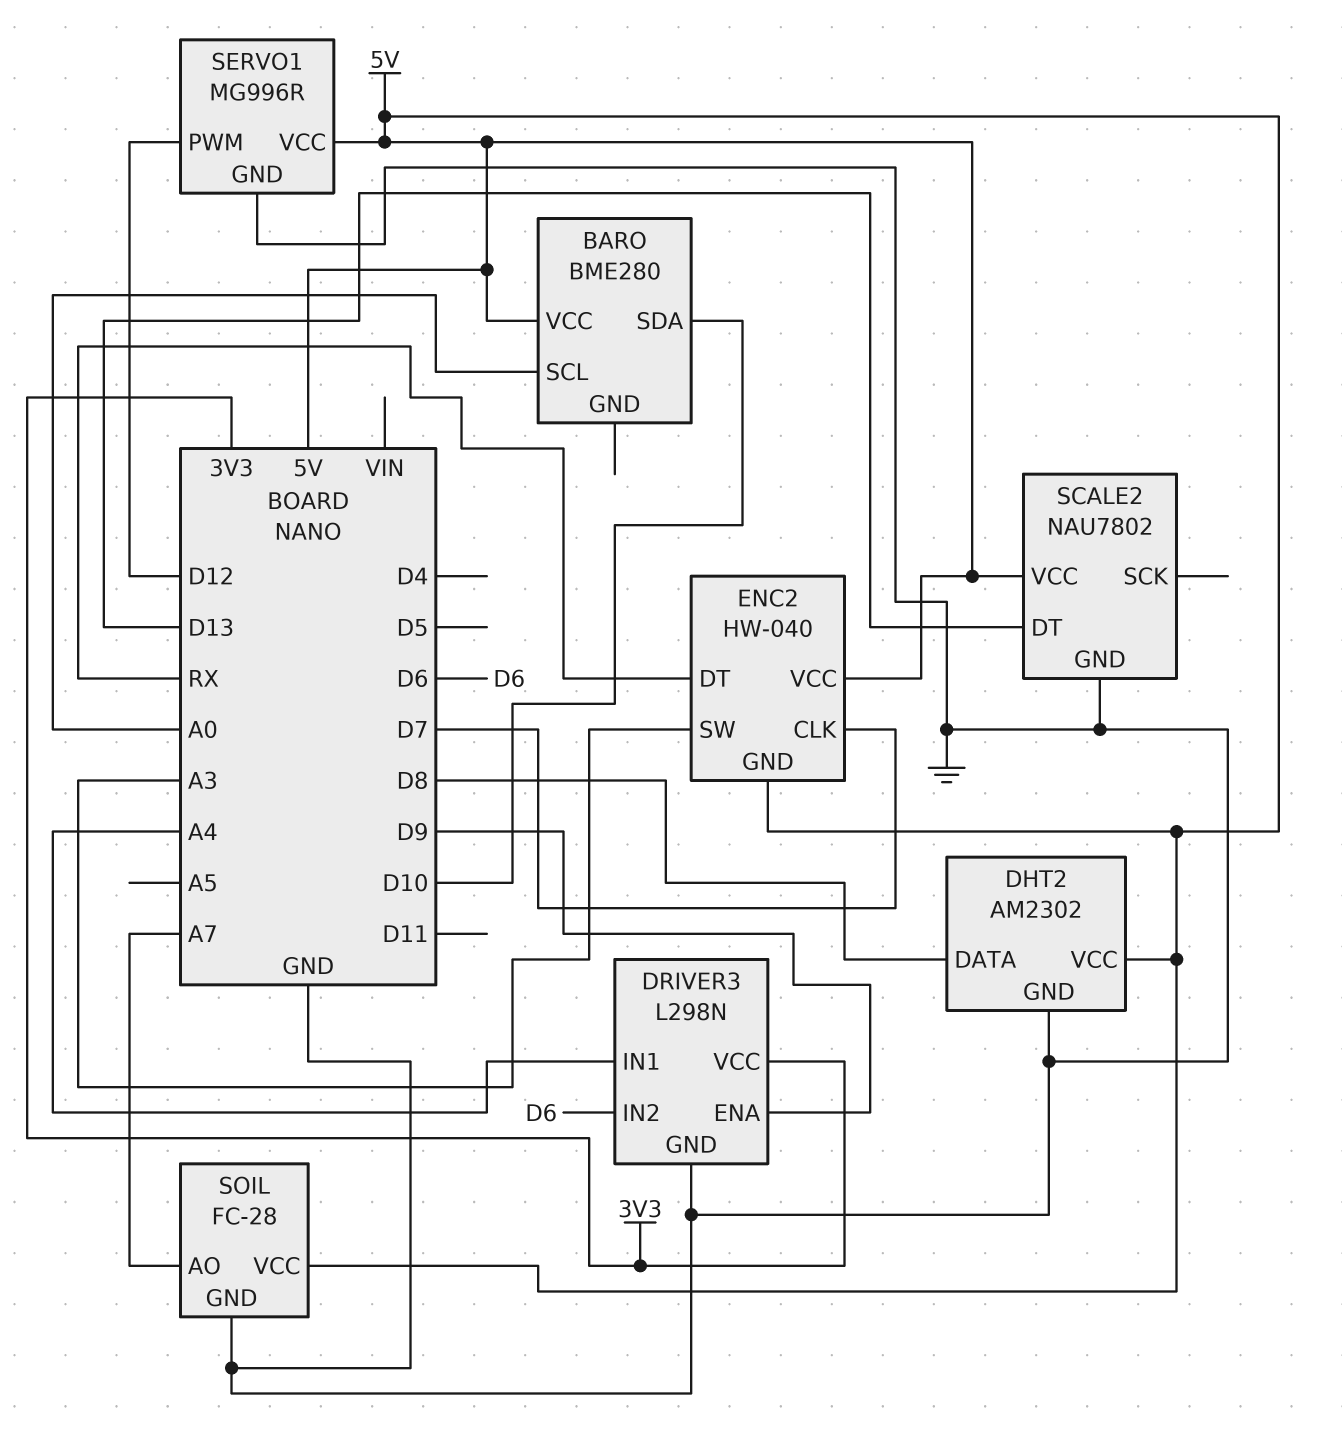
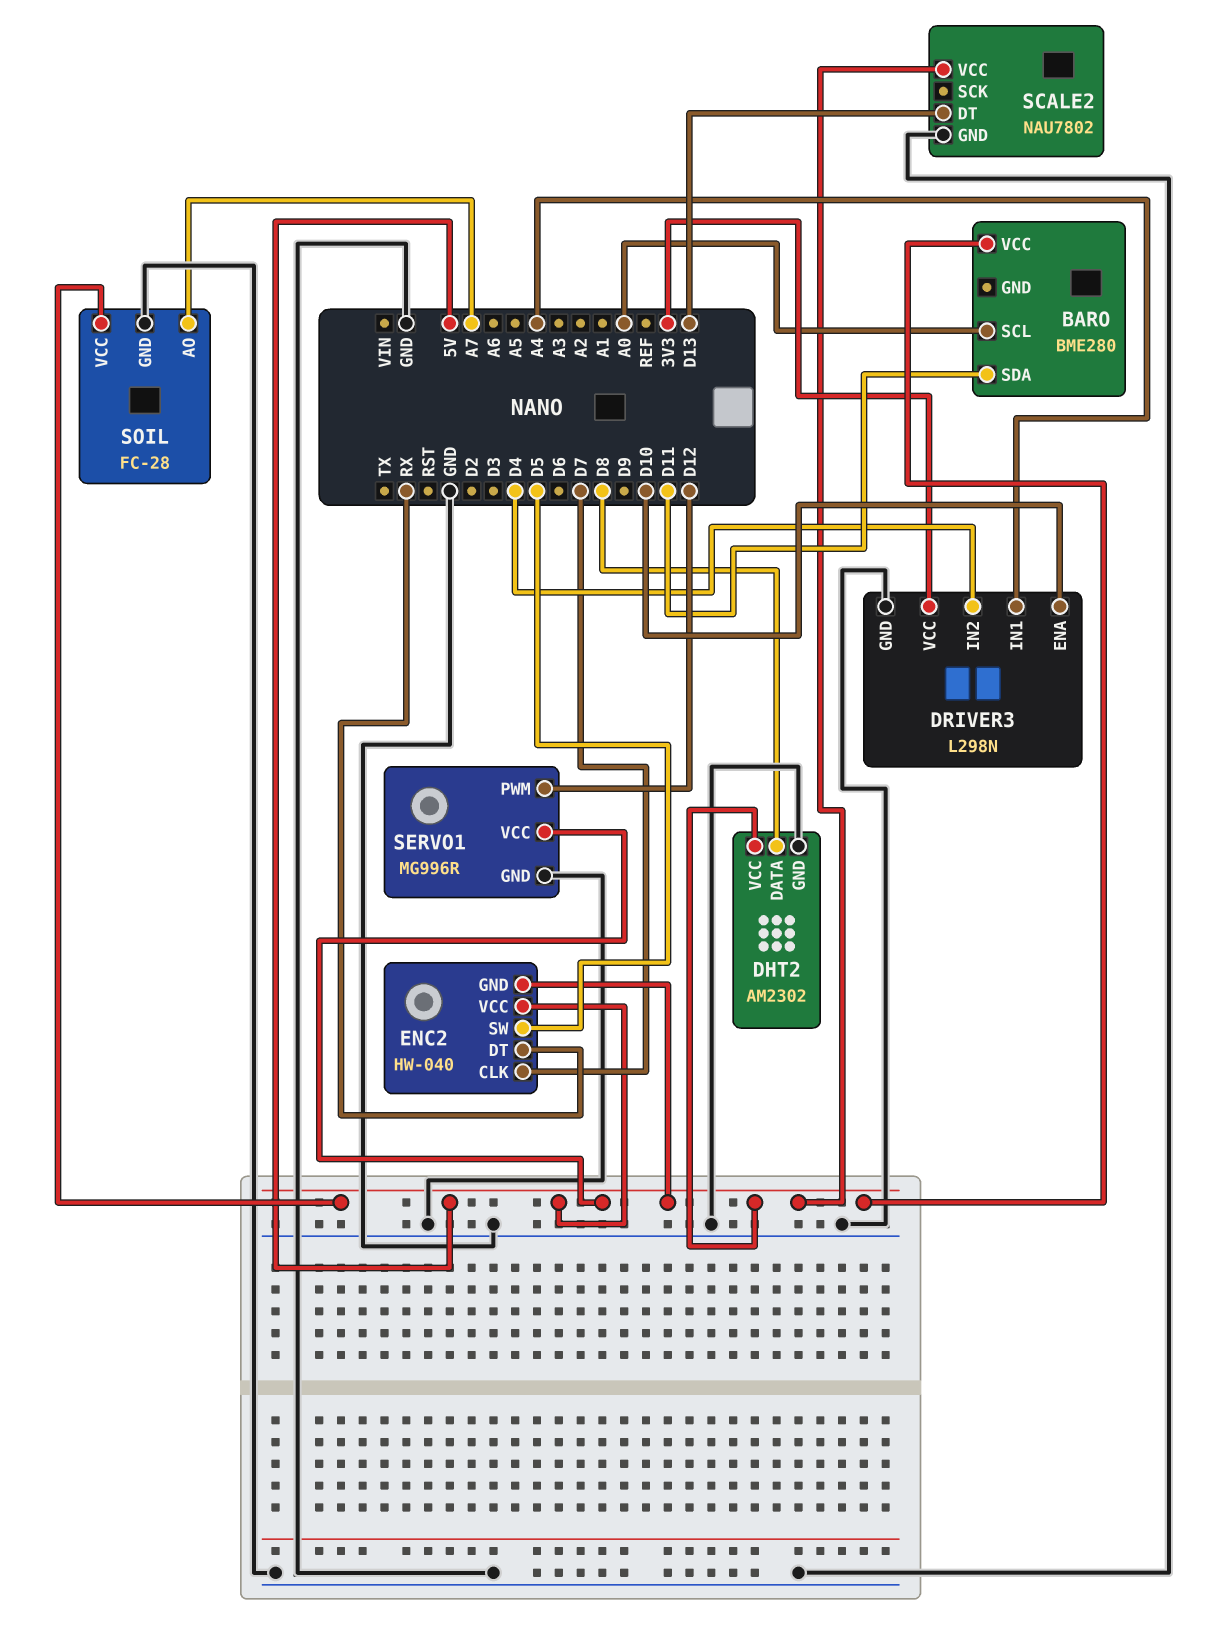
BARO pin SDA: D10 -> D11
DRIVER3 pin ENA: D9 -> D10
DRIVER3 pin IN2: D6 -> D4
ENC2 pin SW: A3 -> D5

